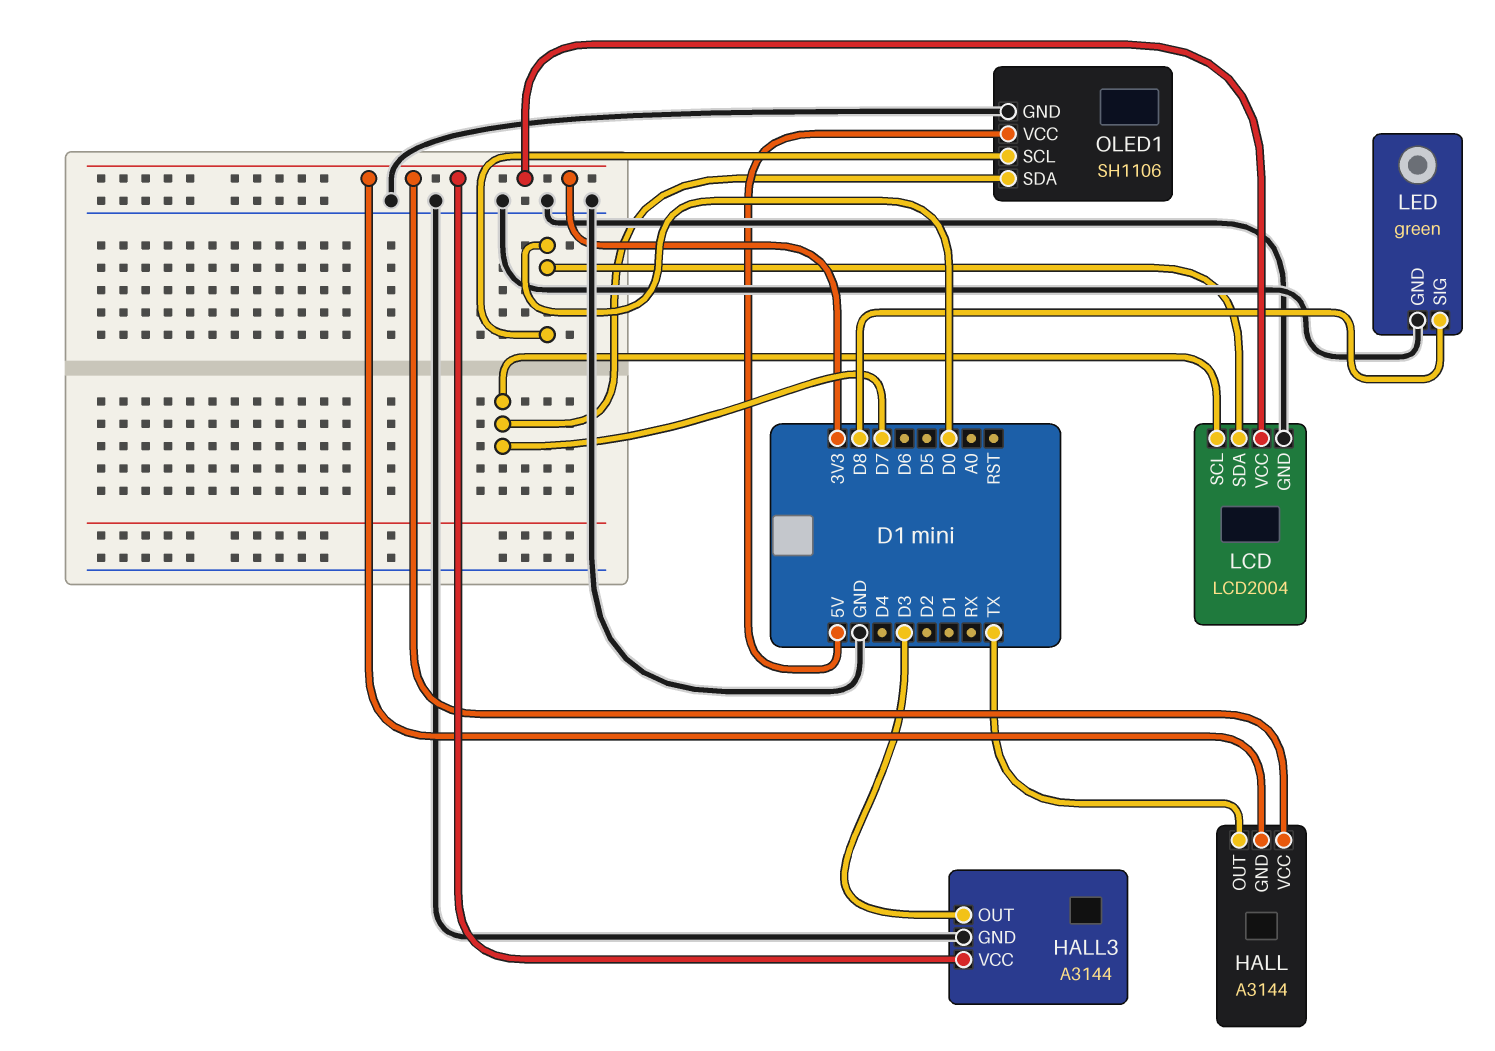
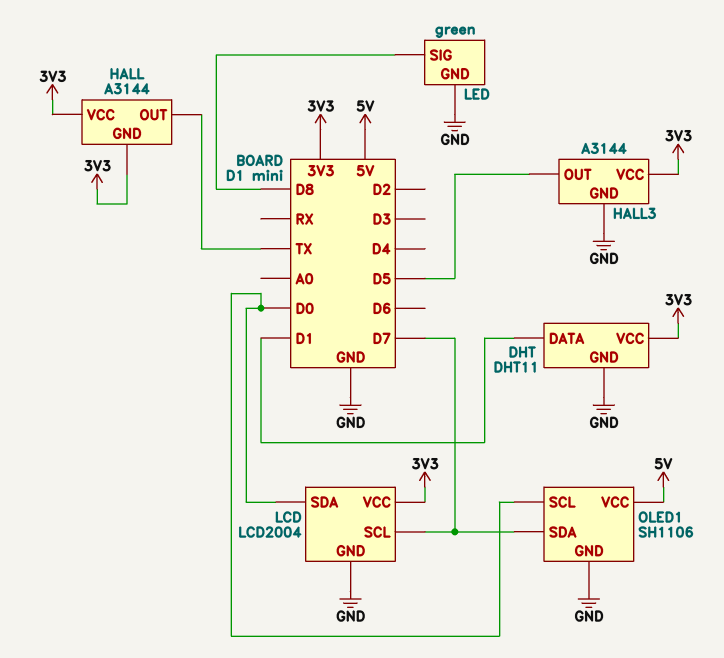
DHT: none -> DHT11
DHT pin DATA: none -> D1
DHT pin GND: none -> GND
DHT pin VCC: none -> 3V3
HALL3 pin OUT: D3 -> D5

